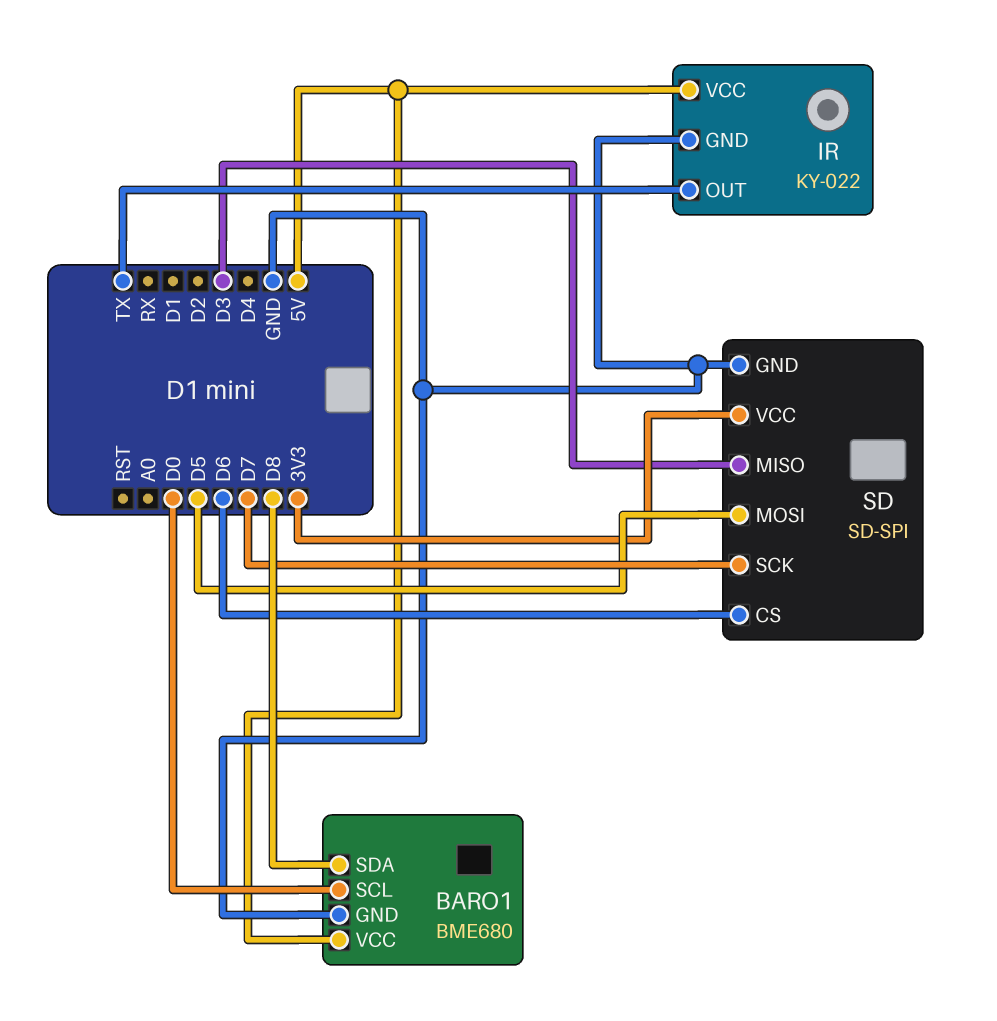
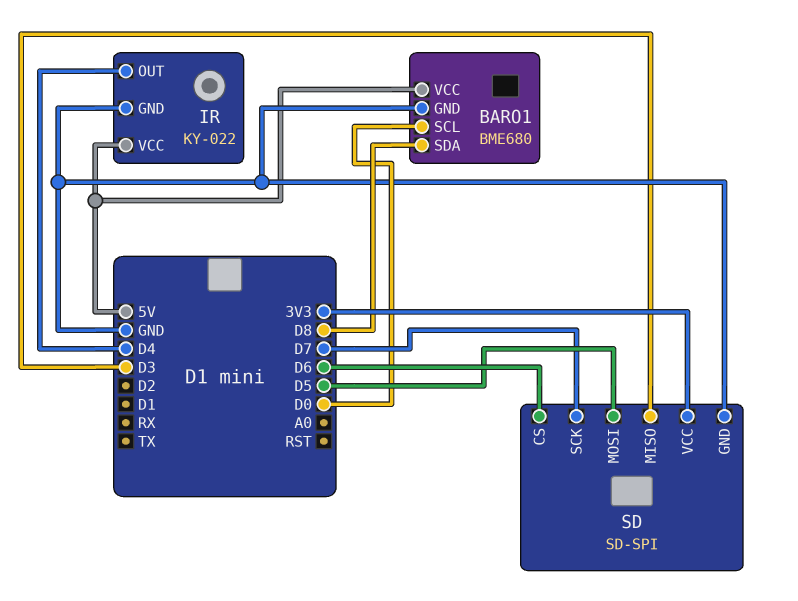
IR pin OUT: TX -> D4

